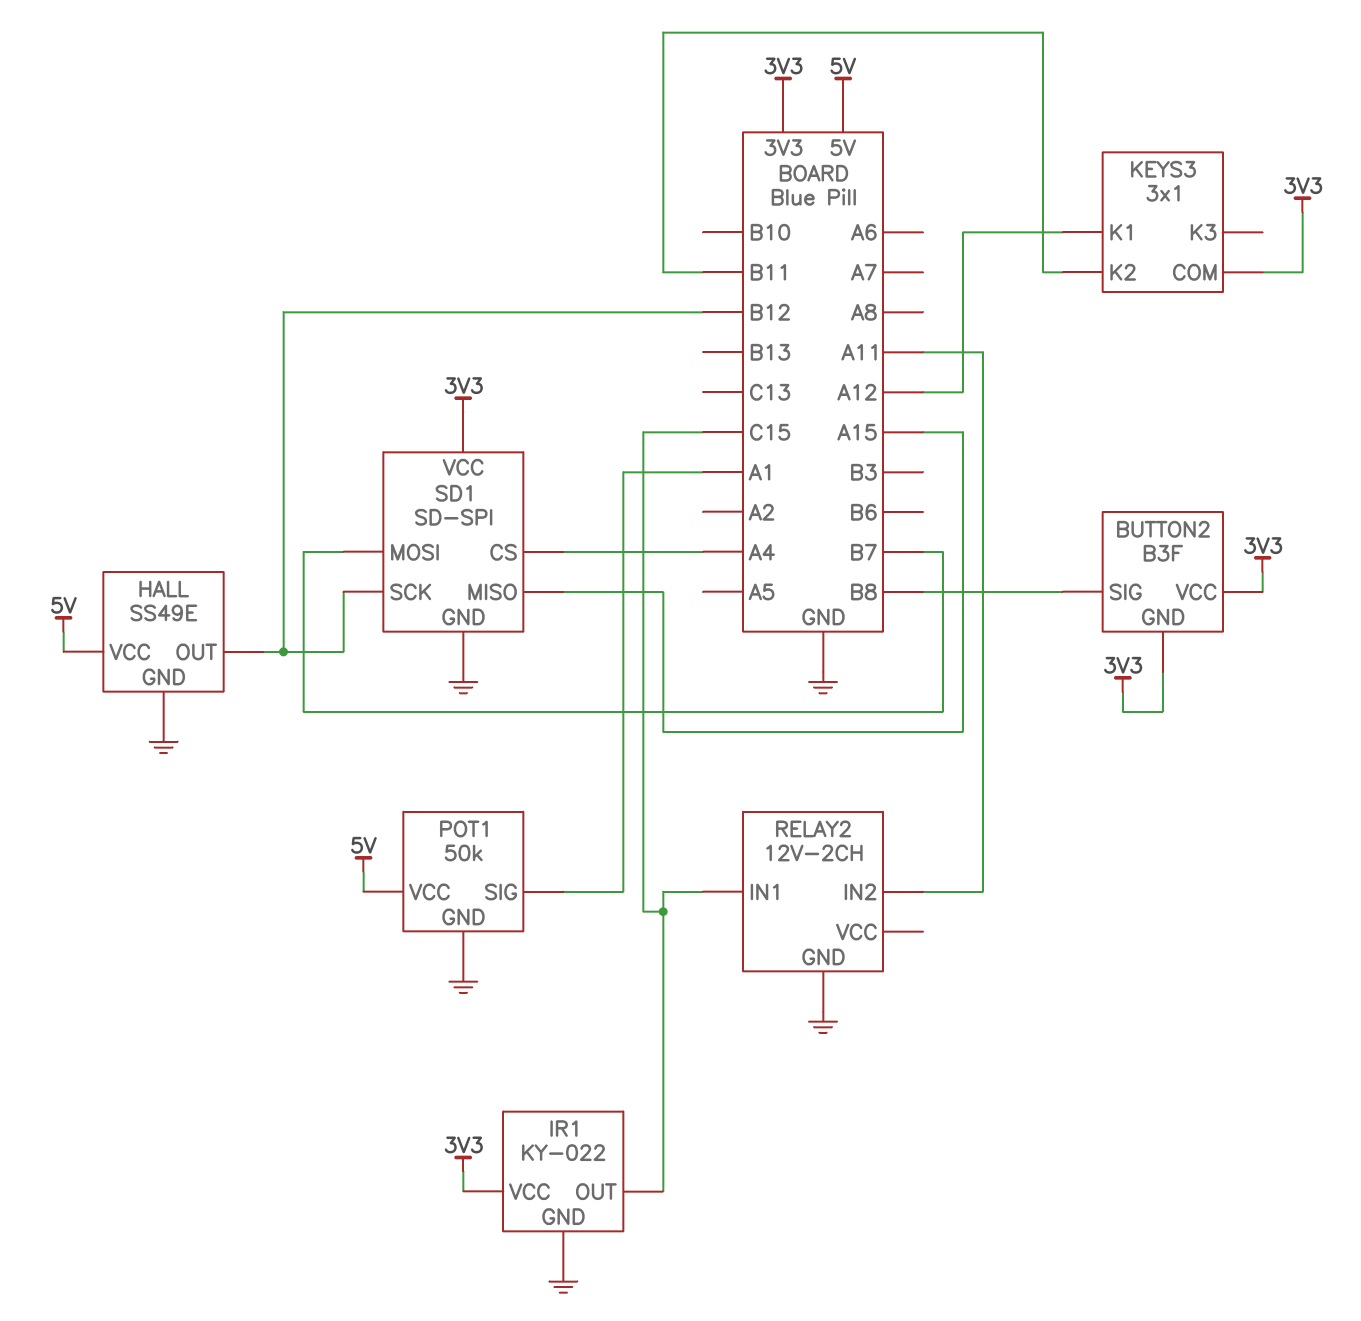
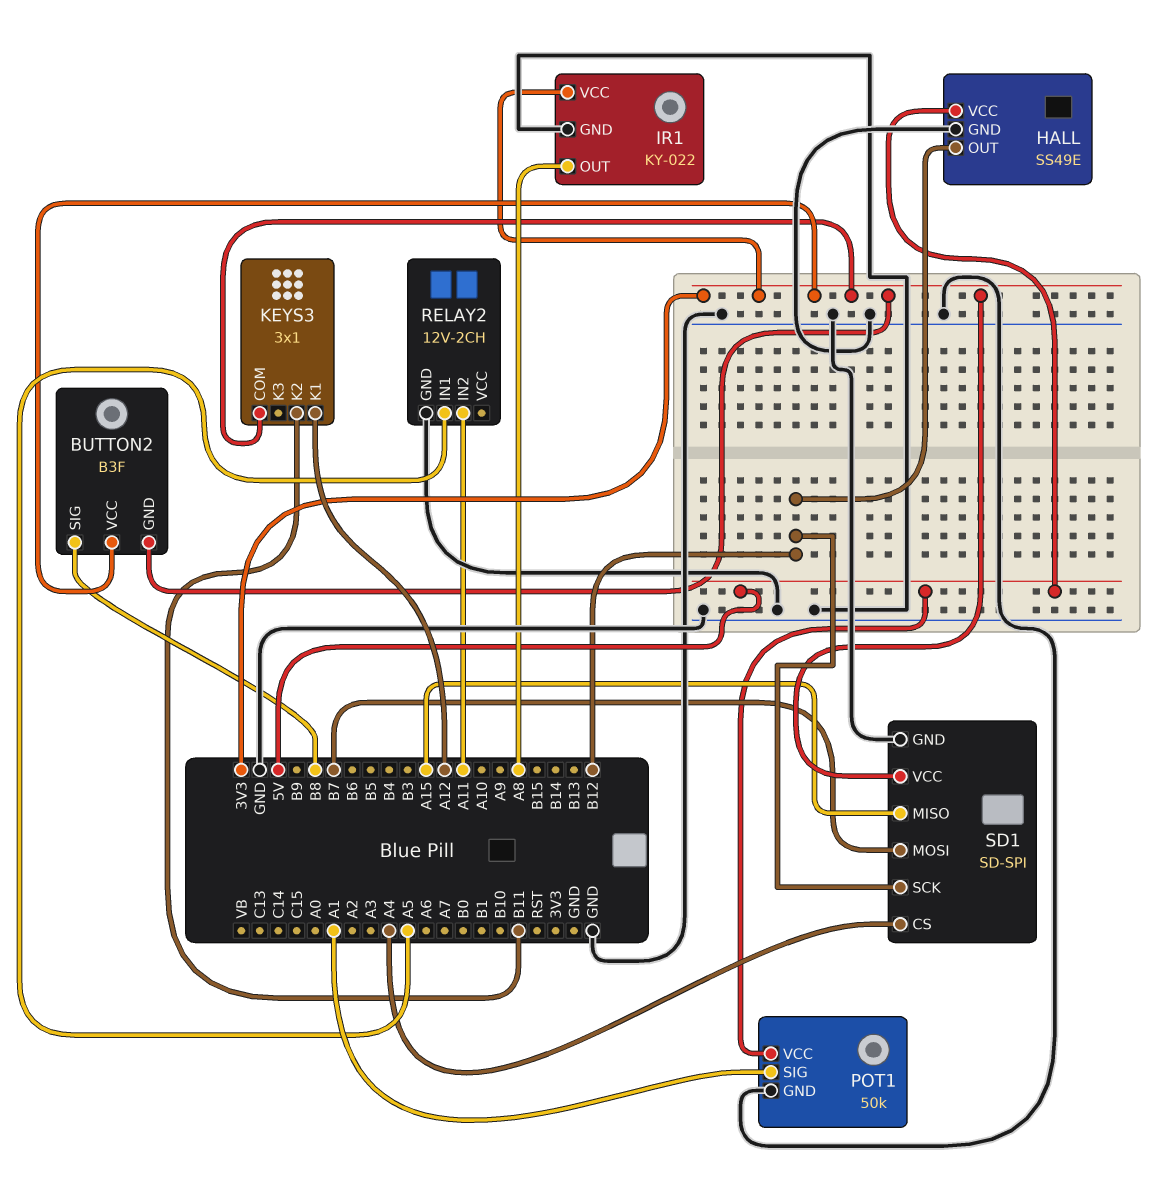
IR1 pin OUT: C15 -> A8
RELAY2 pin IN1: C15 -> A5

